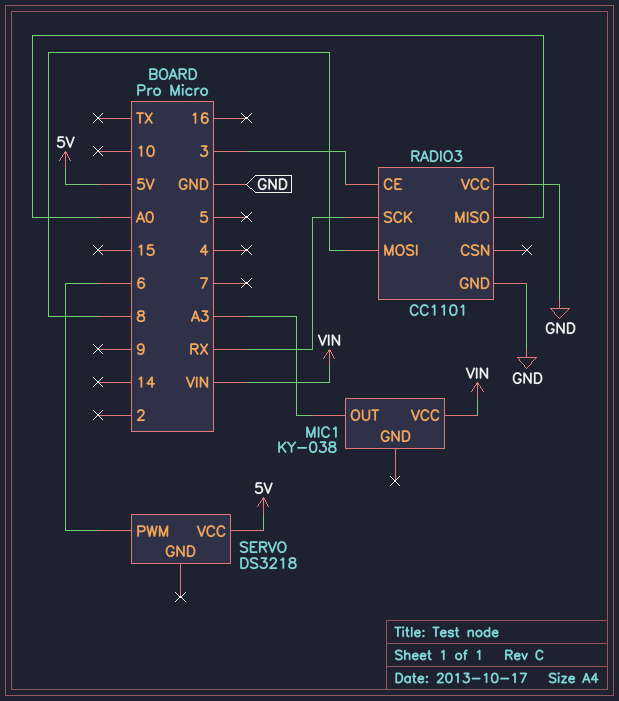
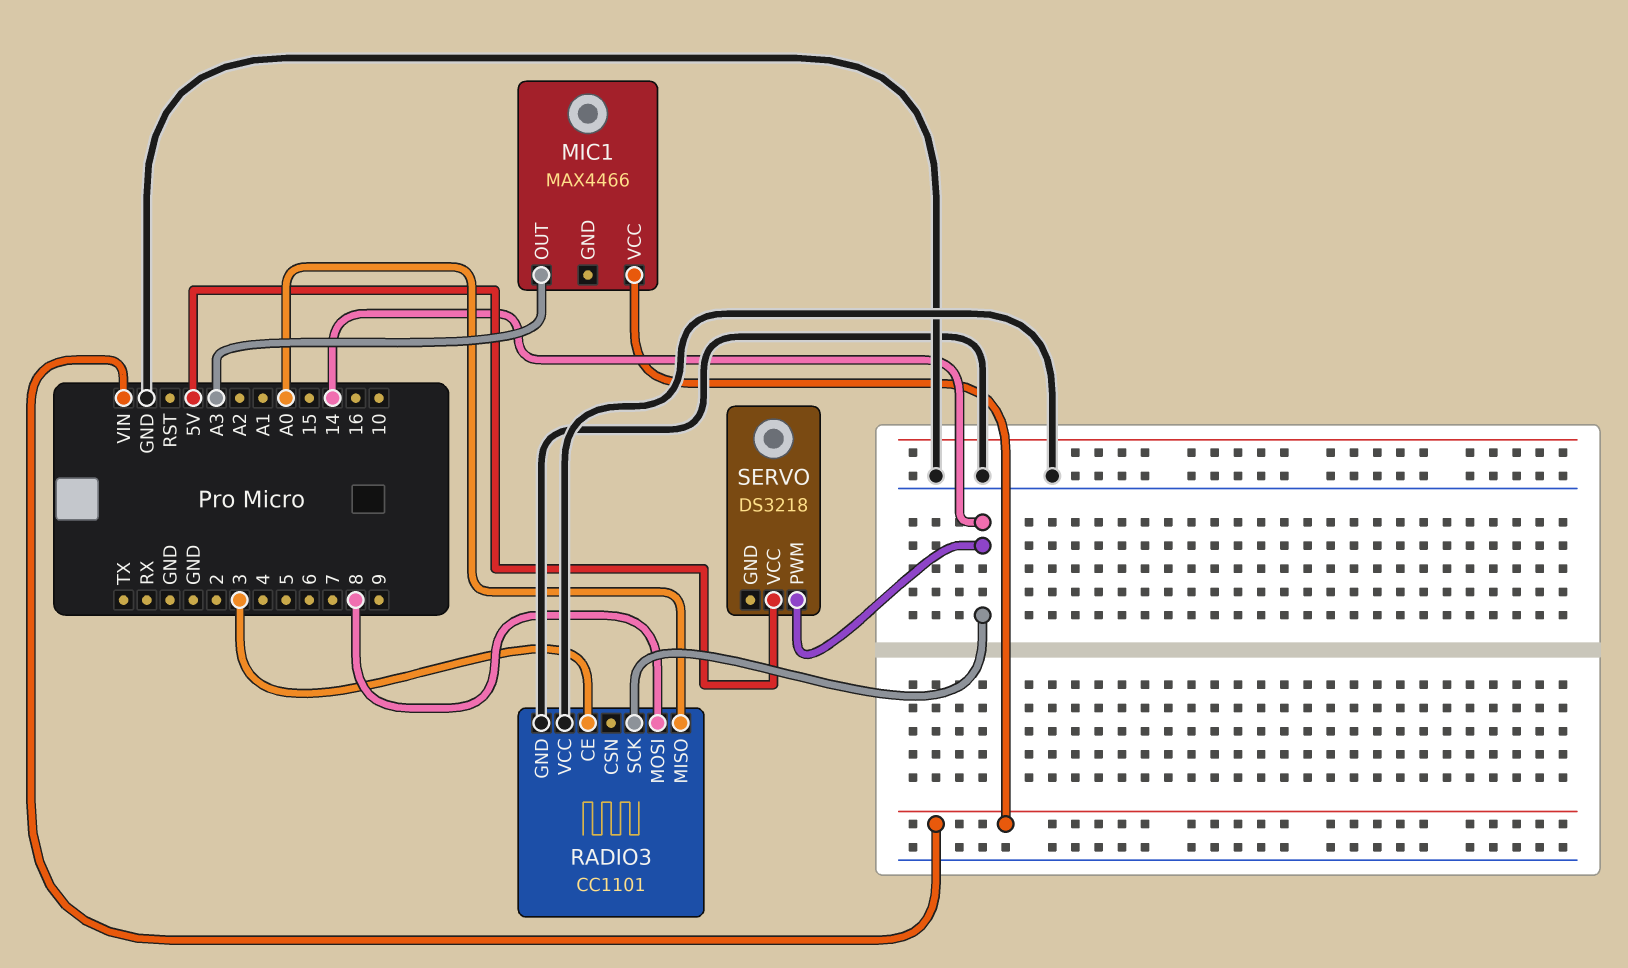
MIC1: KY-038 -> MAX4466
RADIO3 pin SCK: RX -> 14
SERVO pin PWM: 6 -> 14

